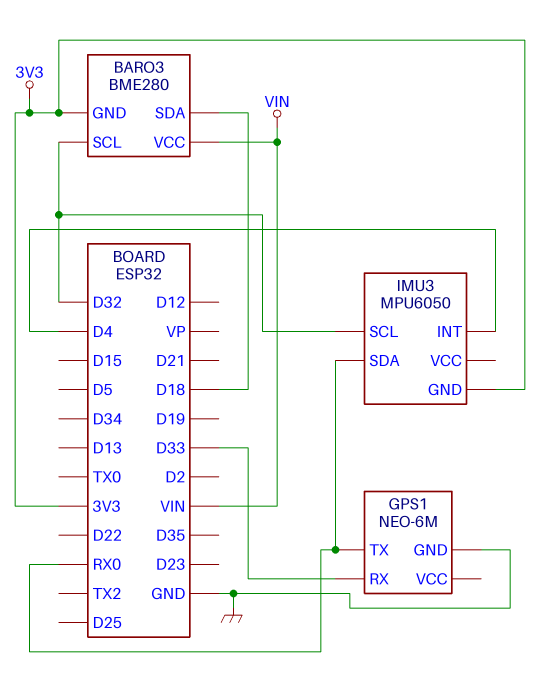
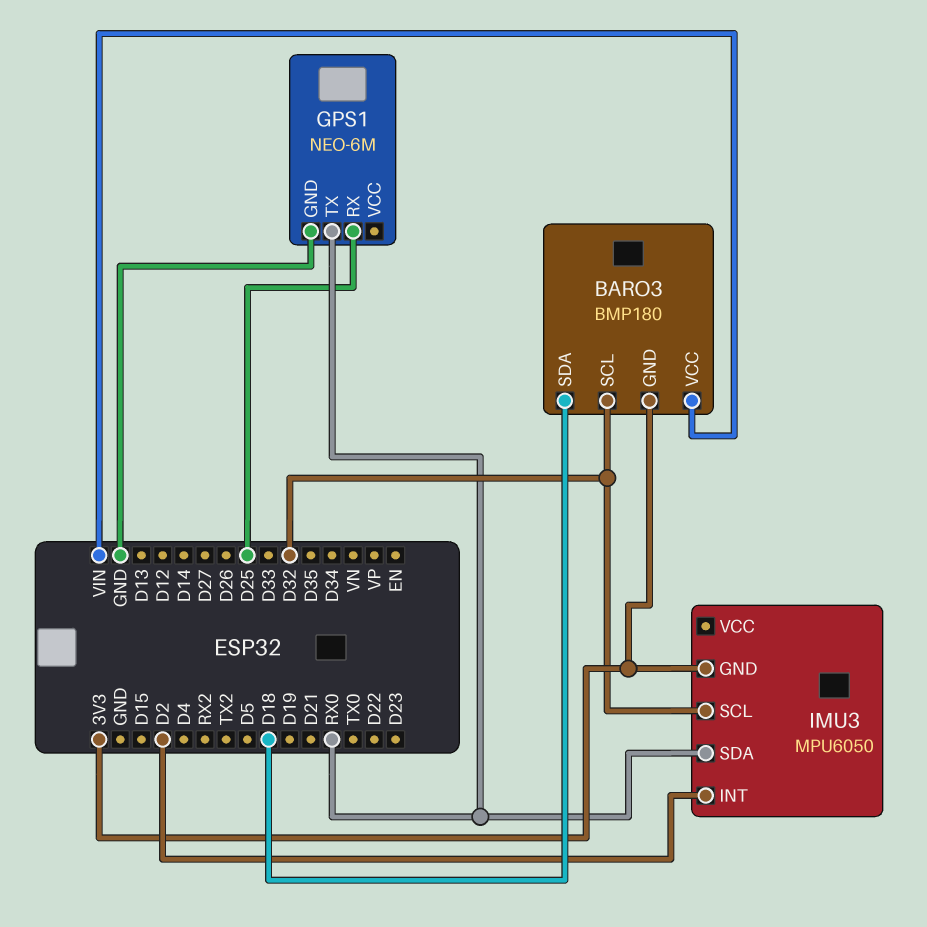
BARO3: BME280 -> BMP180
GPS1 pin RX: D33 -> D25
IMU3 pin INT: D4 -> D2

